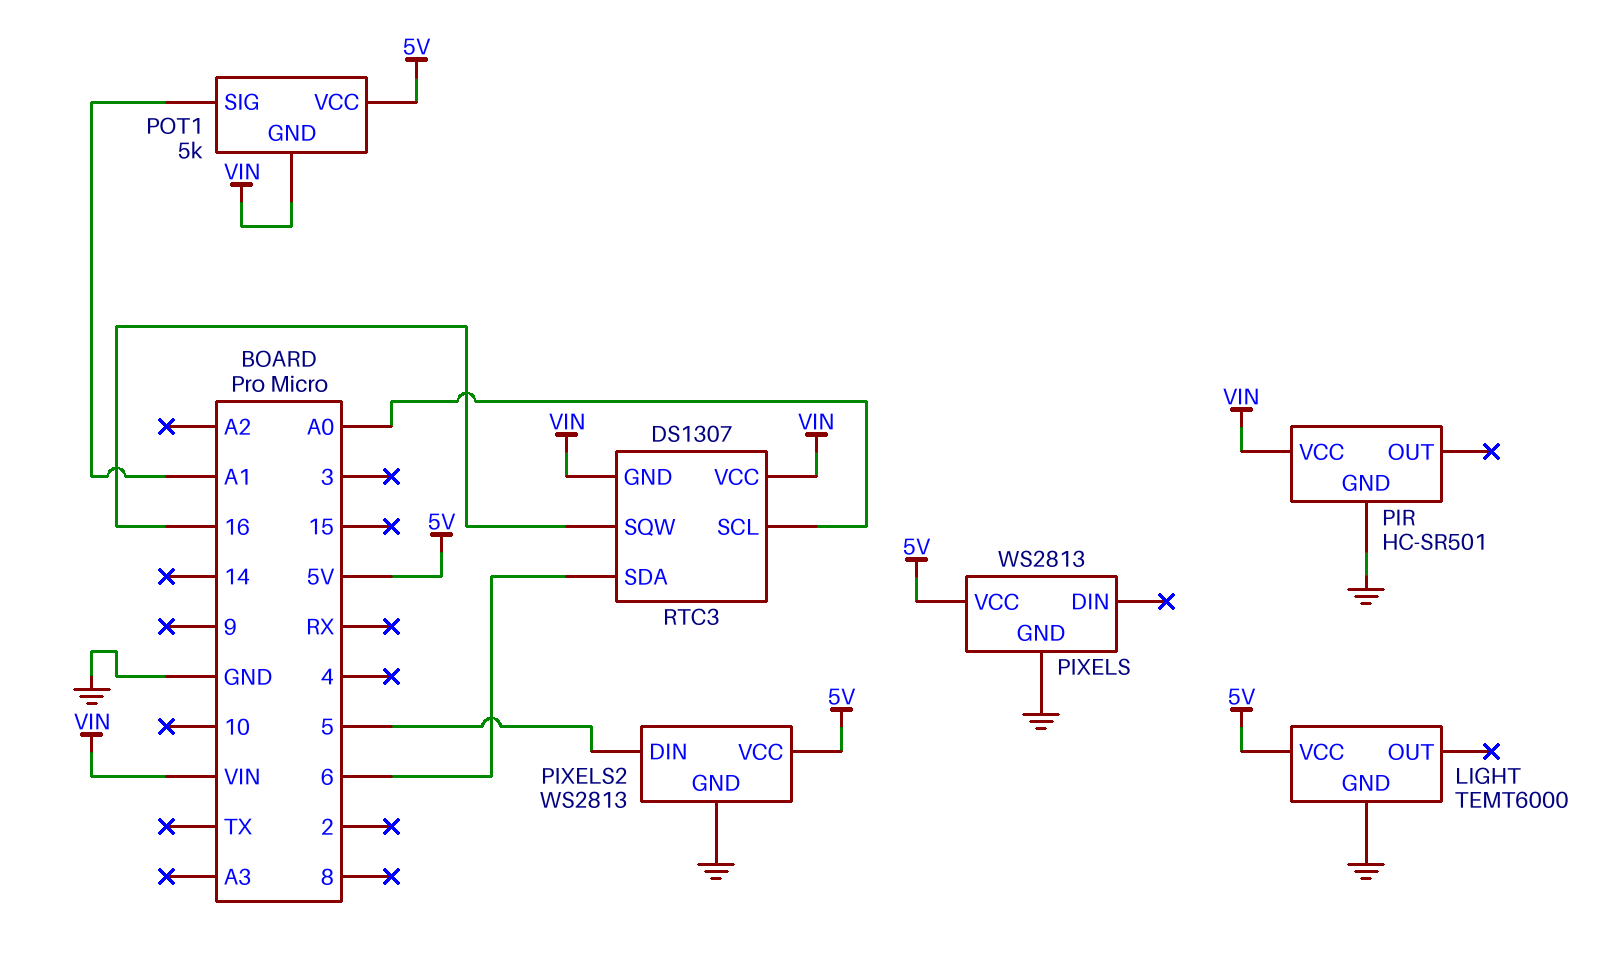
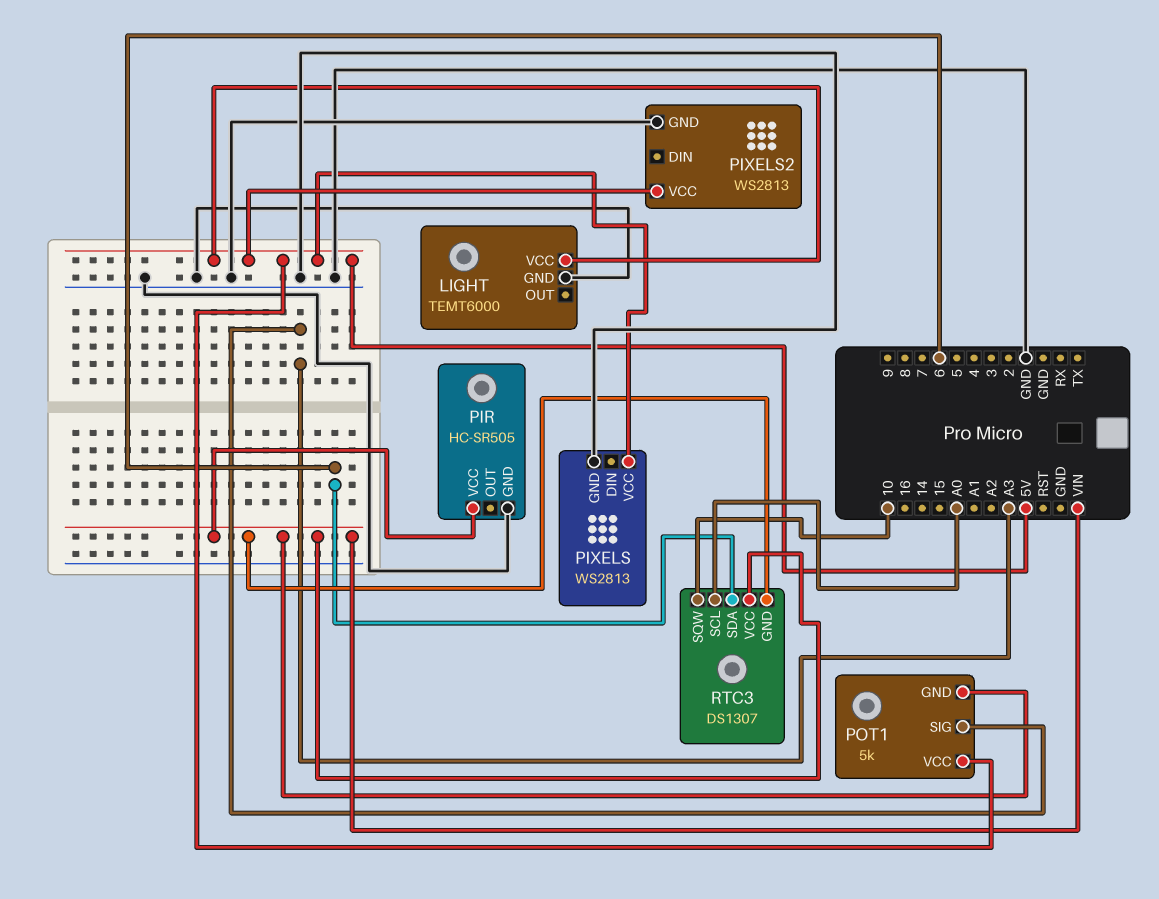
PIR: HC-SR501 -> HC-SR505
PIXELS2 pin DIN: 5 -> none
POT1 pin SIG: A1 -> A3
RTC3 pin SQW: 16 -> 10

